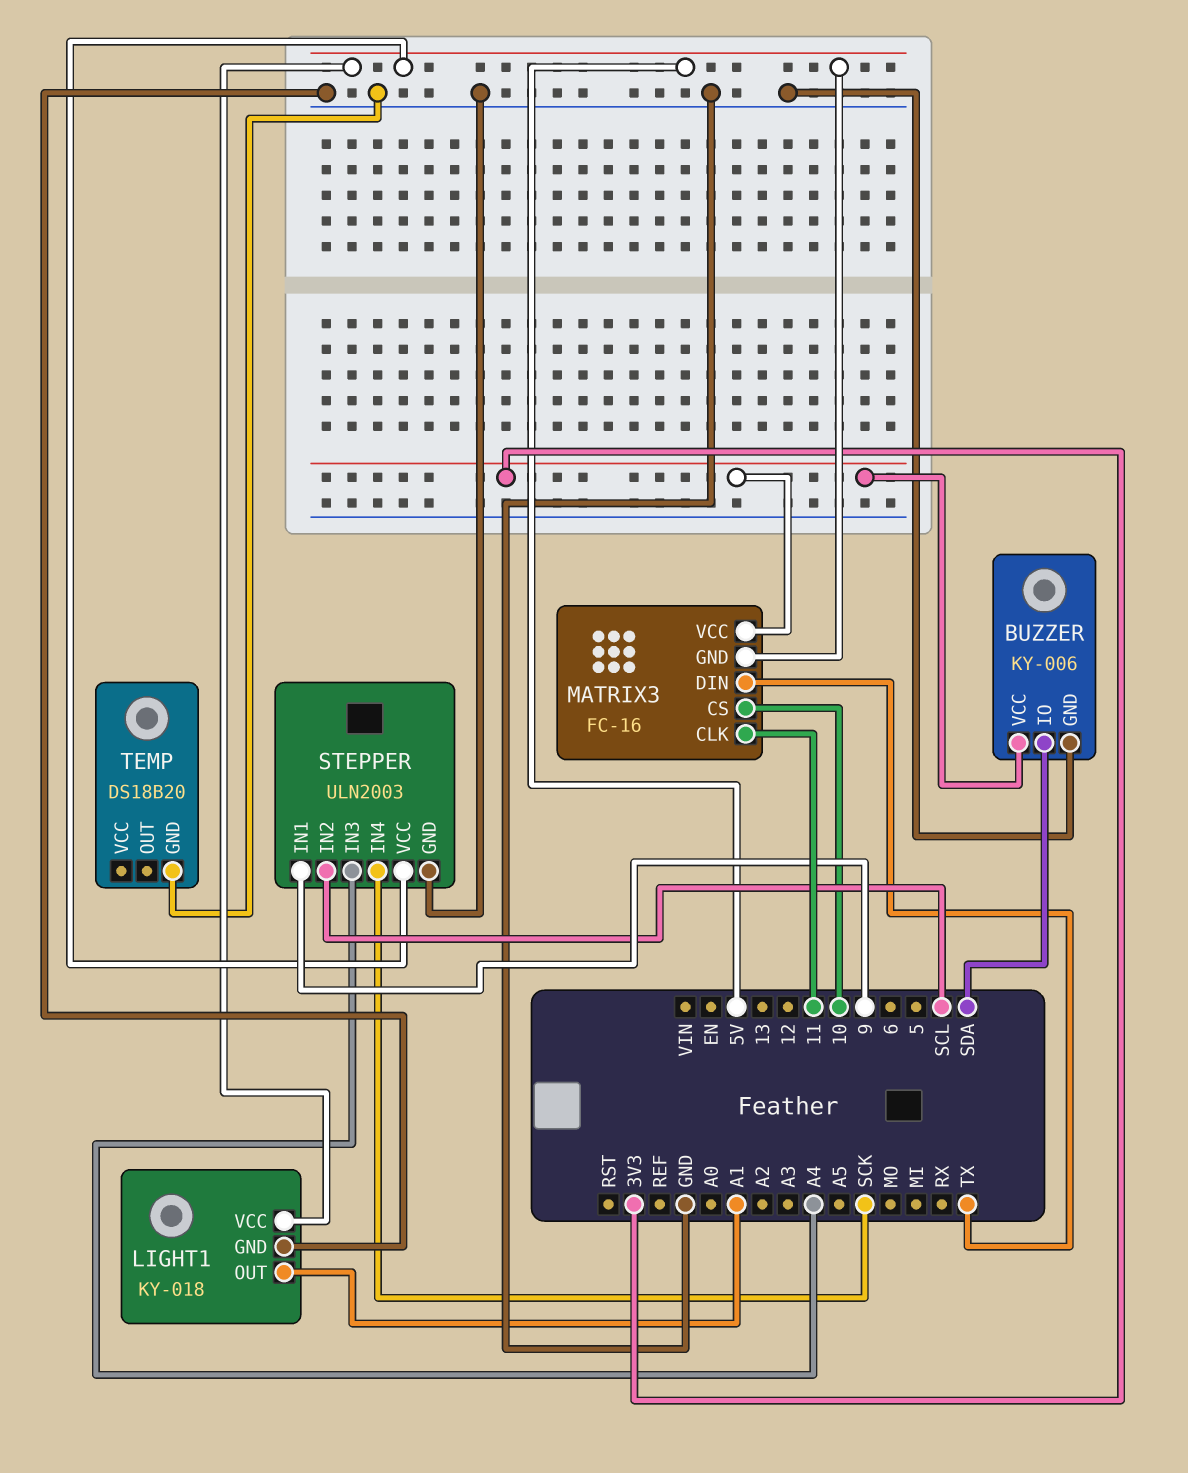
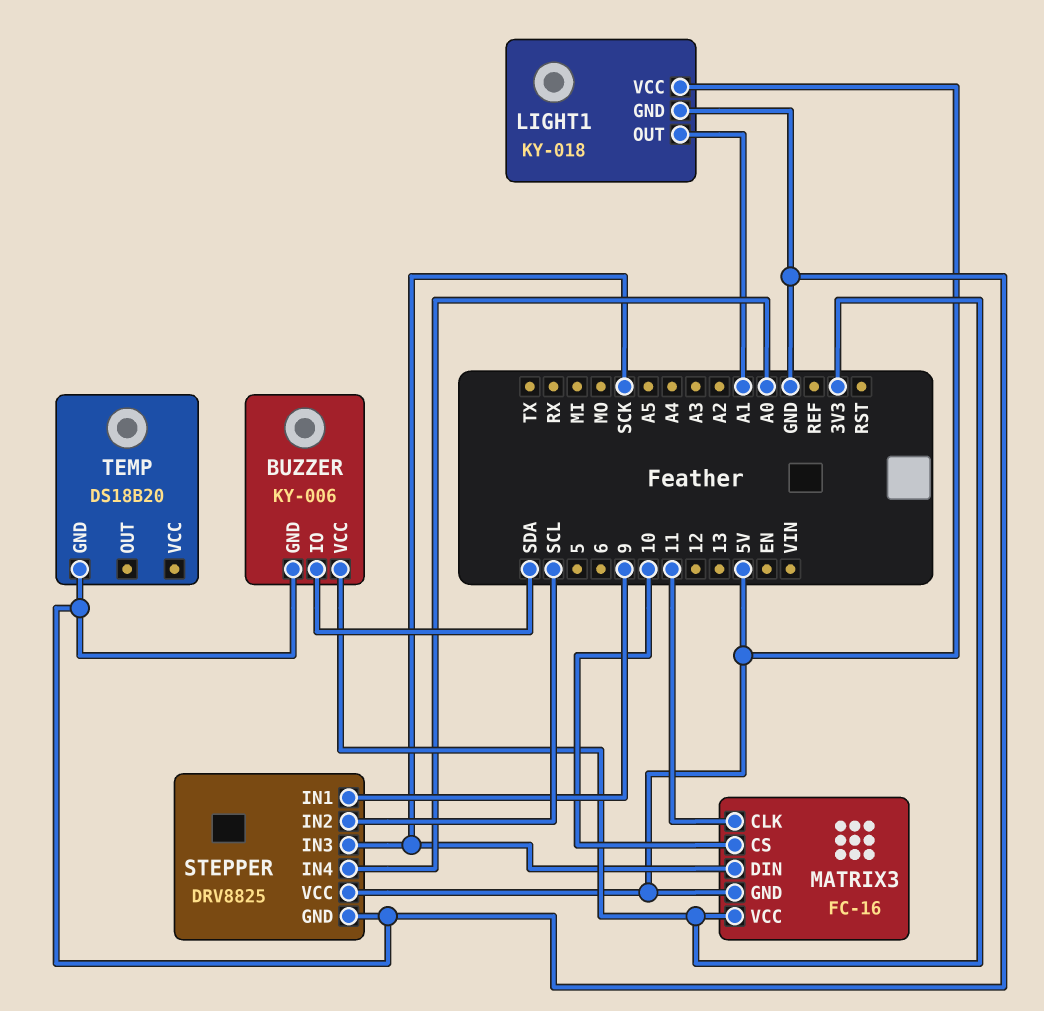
MATRIX3 pin DIN: TX -> SCK
STEPPER: ULN2003 -> DRV8825
STEPPER pin IN3: A4 -> SCK
STEPPER pin IN4: SCK -> A0

